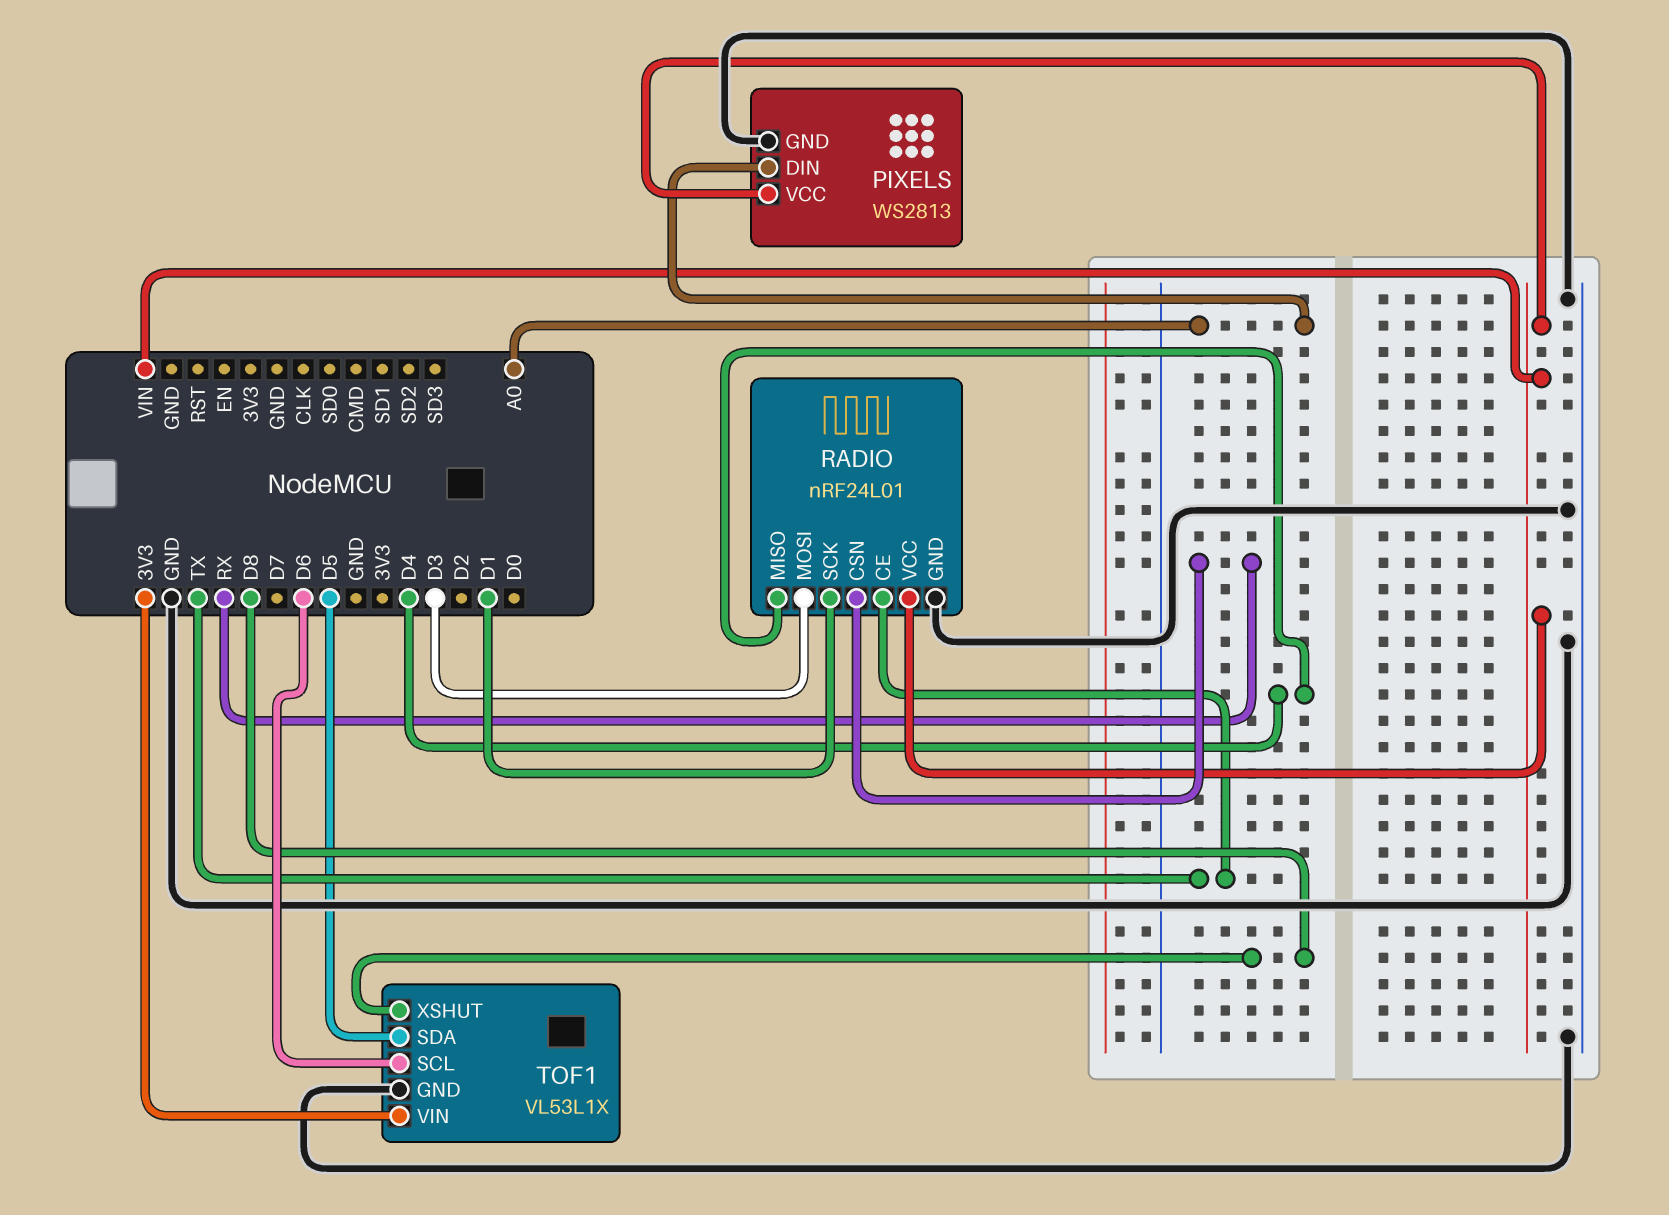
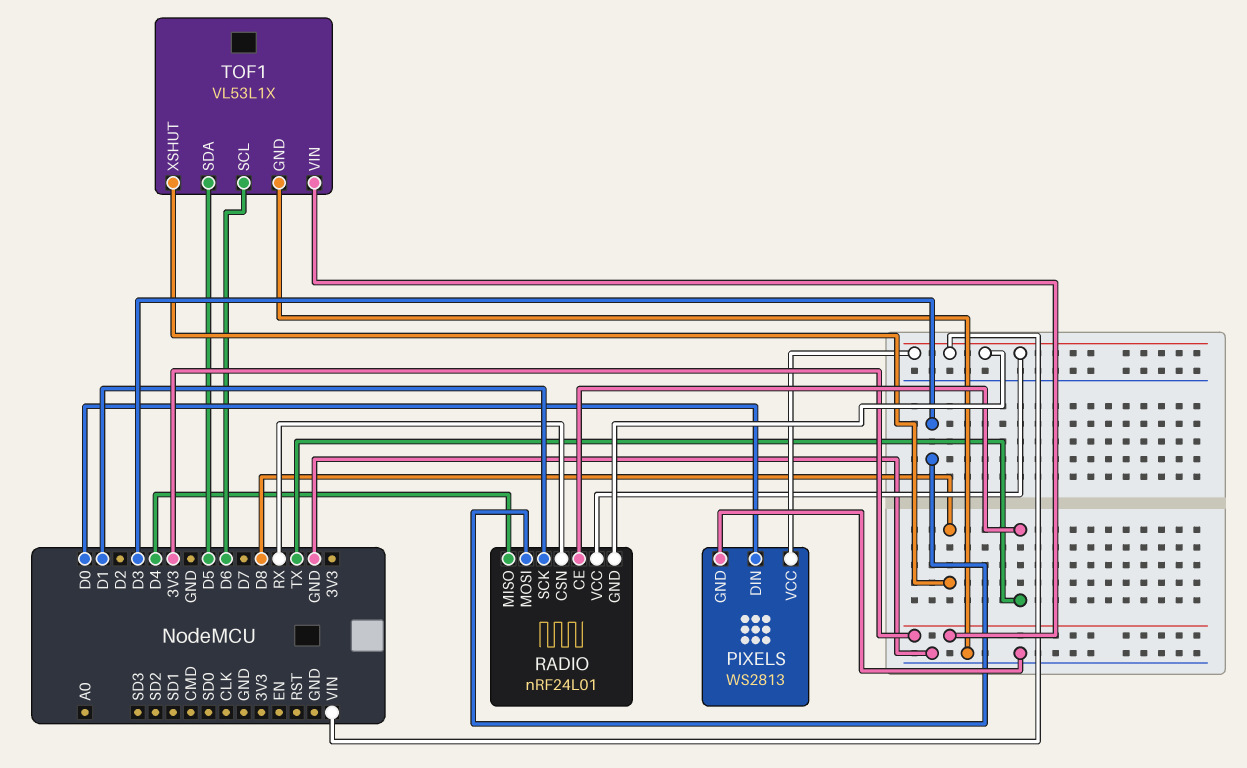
PIXELS pin DIN: A0 -> D0
RADIO pin GND: GND -> VIN

